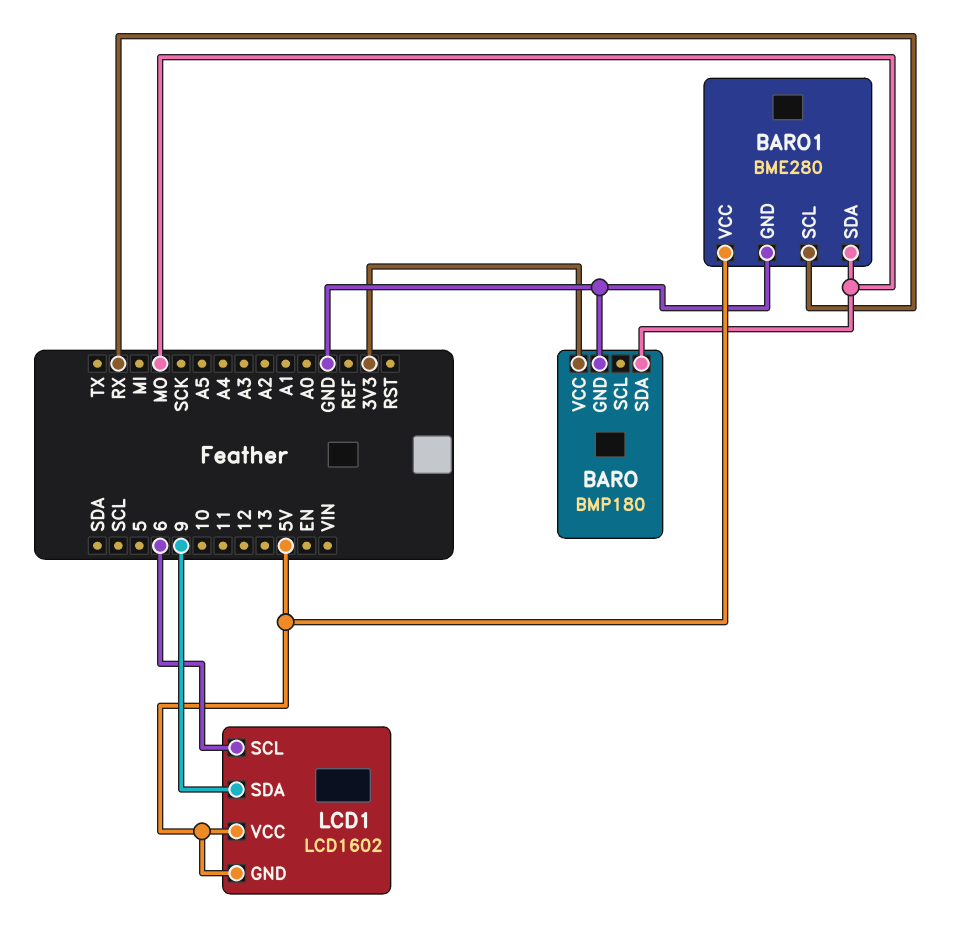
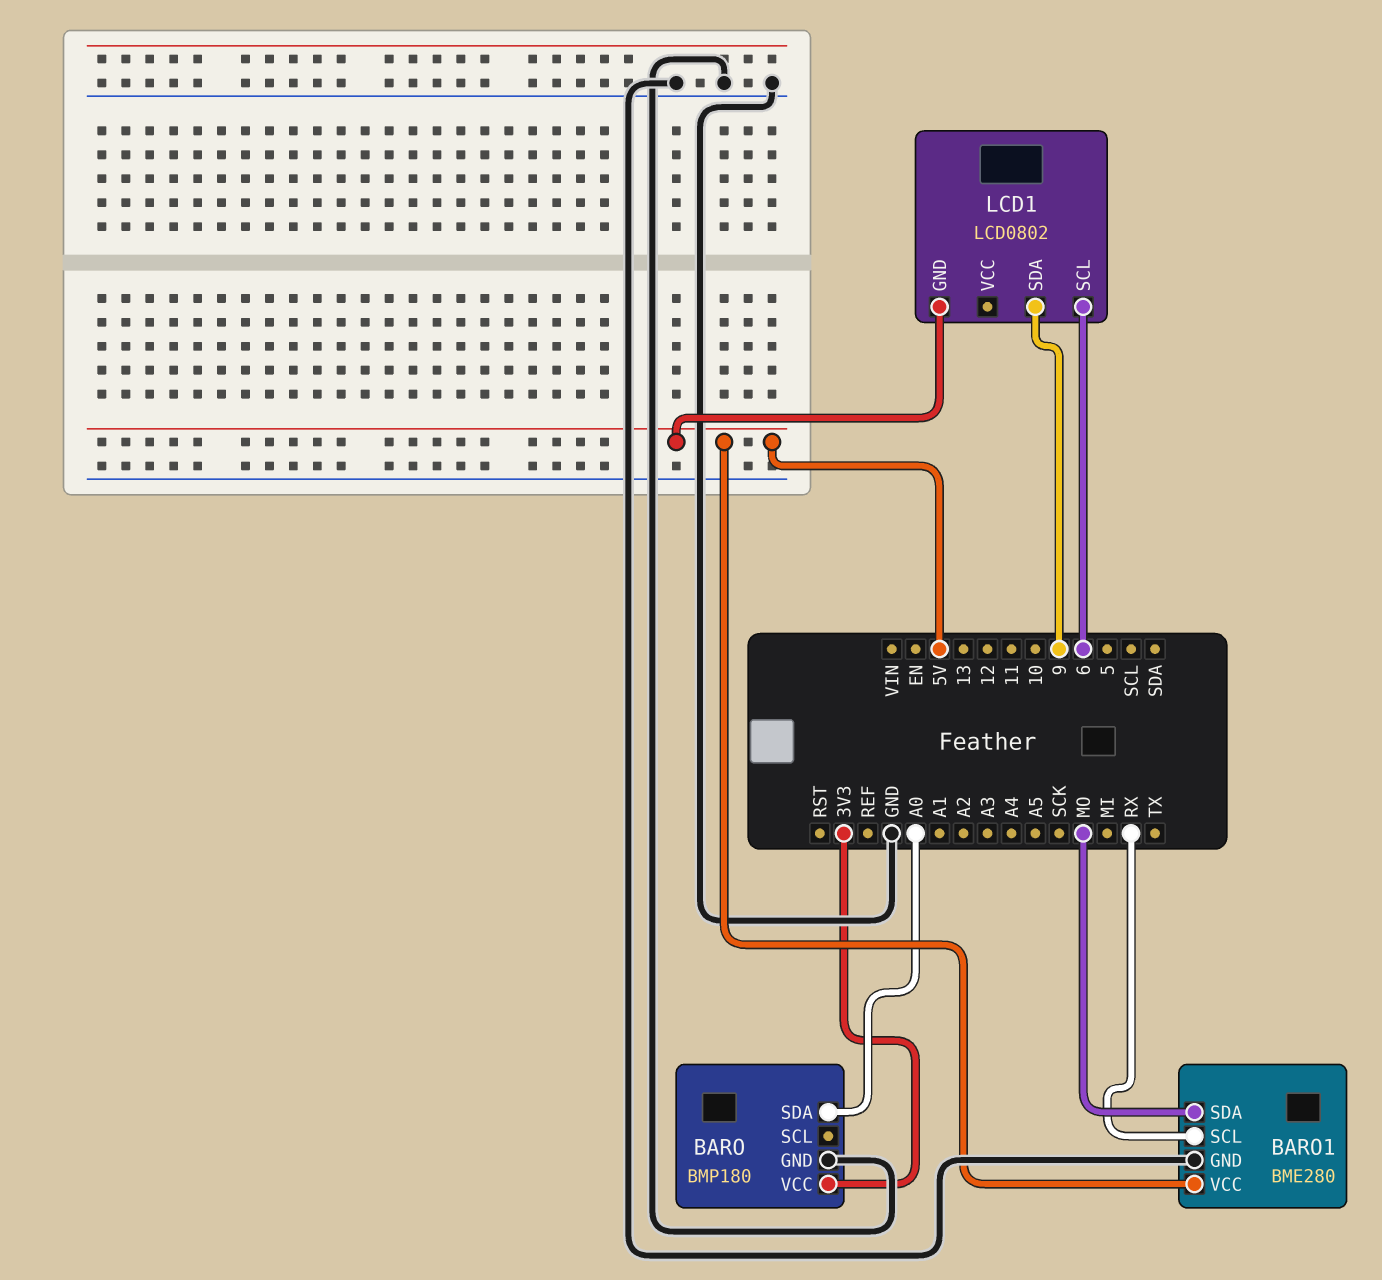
BARO pin SDA: MO -> A0
LCD1: LCD1602 -> LCD0802
LCD1 pin VCC: 5V -> none

